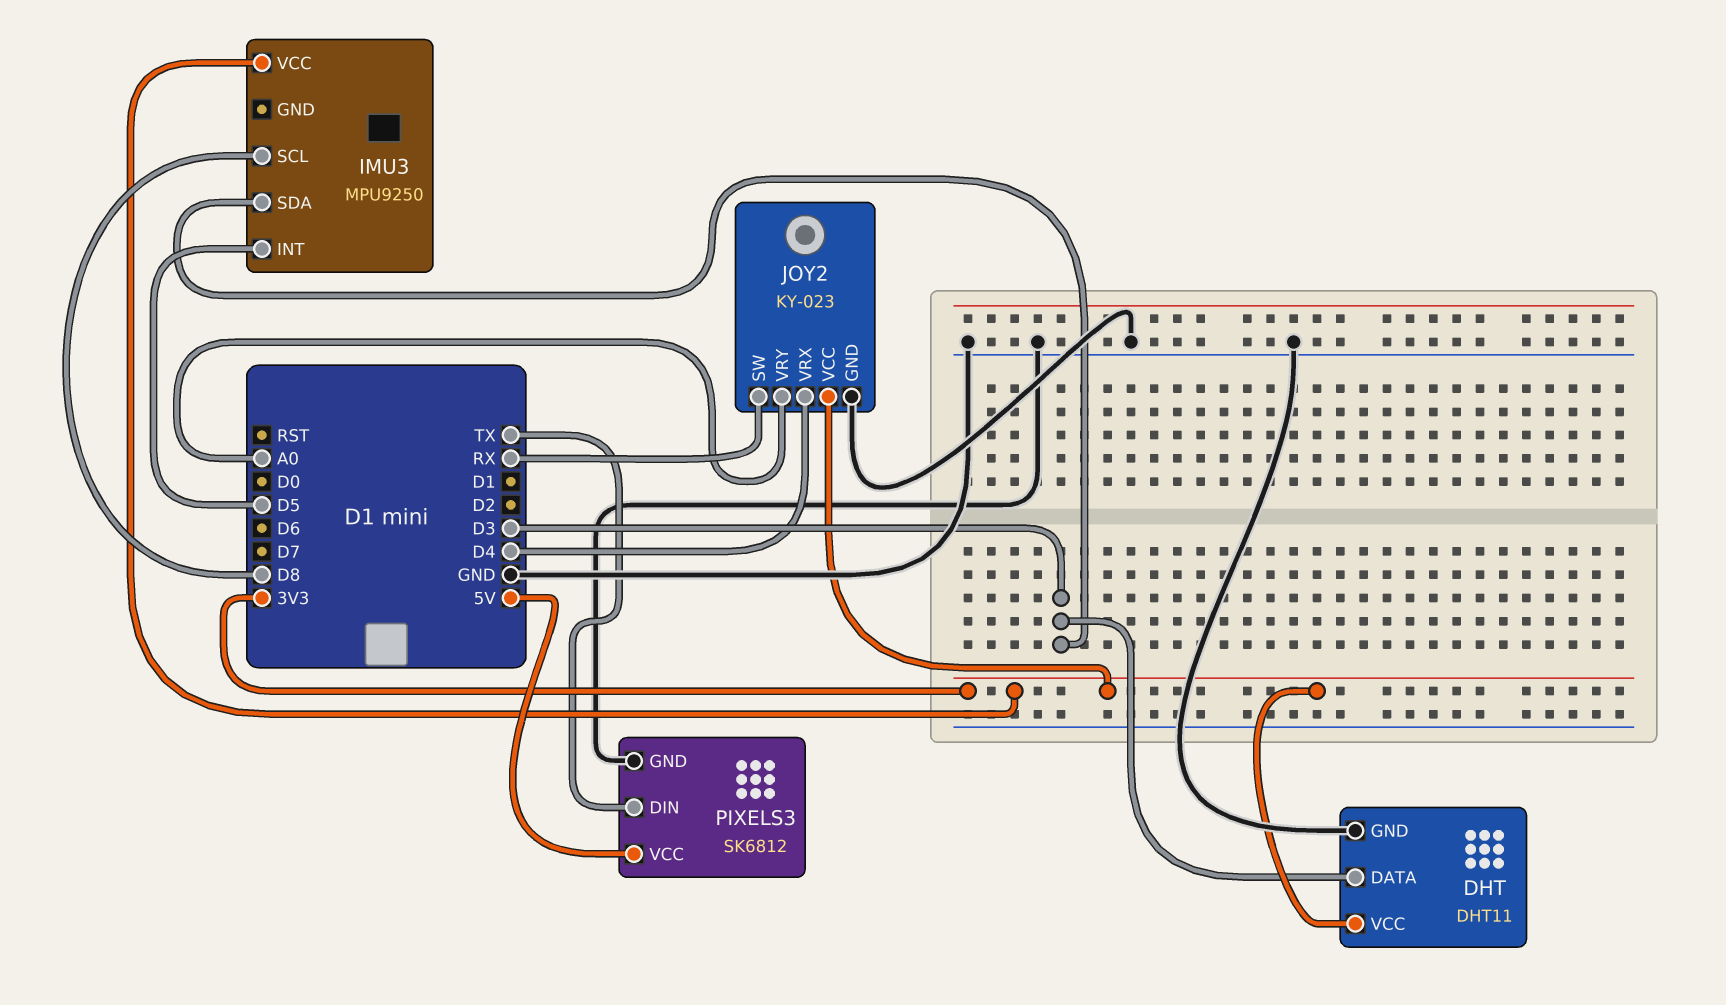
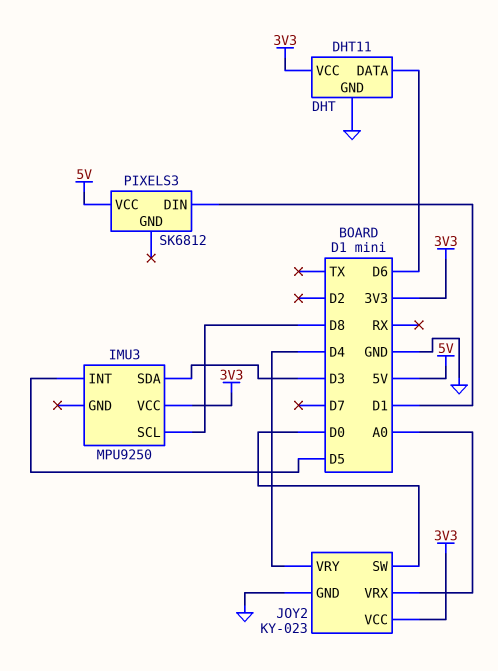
DHT pin DATA: D3 -> D6
JOY2 pin SW: RX -> D0
JOY2 pin VRX: D4 -> A0
JOY2 pin VRY: A0 -> D4
PIXELS3 pin DIN: TX -> D1
PIXELS3 pin GND: GND -> none

